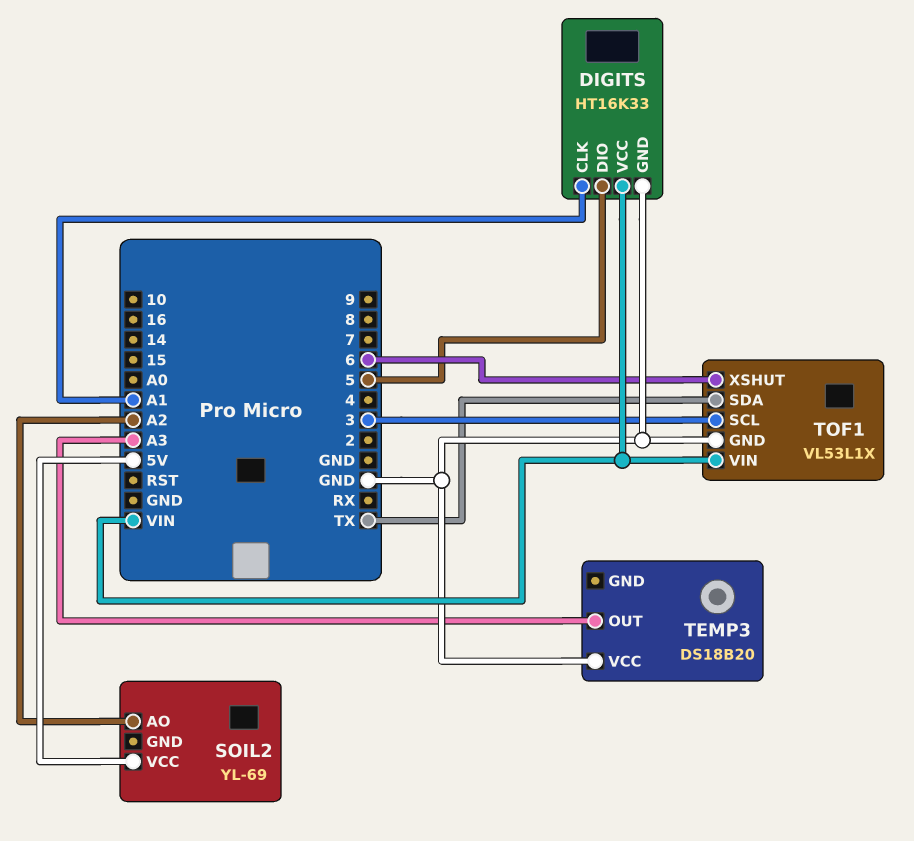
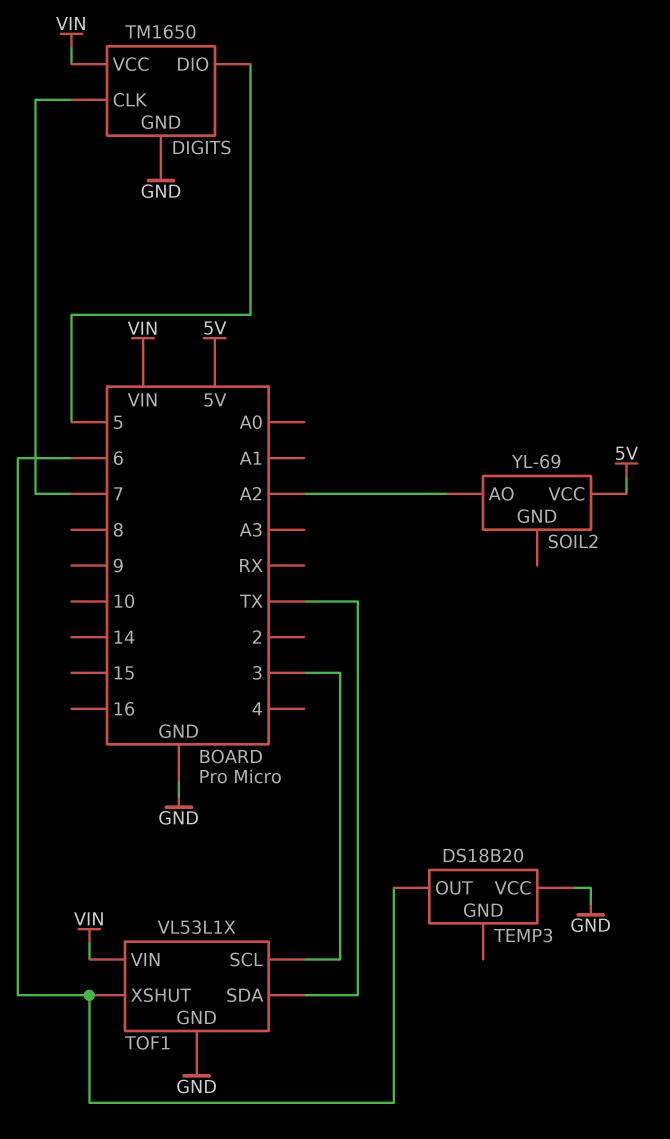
DIGITS: HT16K33 -> TM1650
DIGITS pin CLK: A1 -> 7
TEMP3 pin OUT: A3 -> 6

